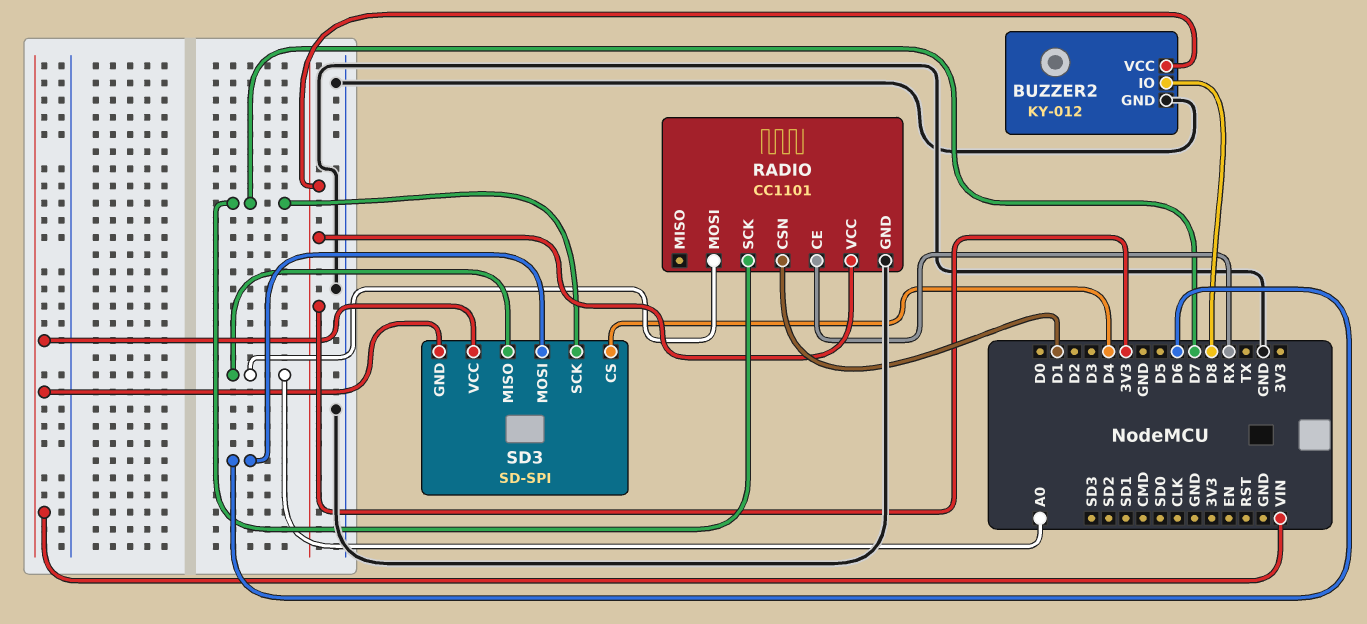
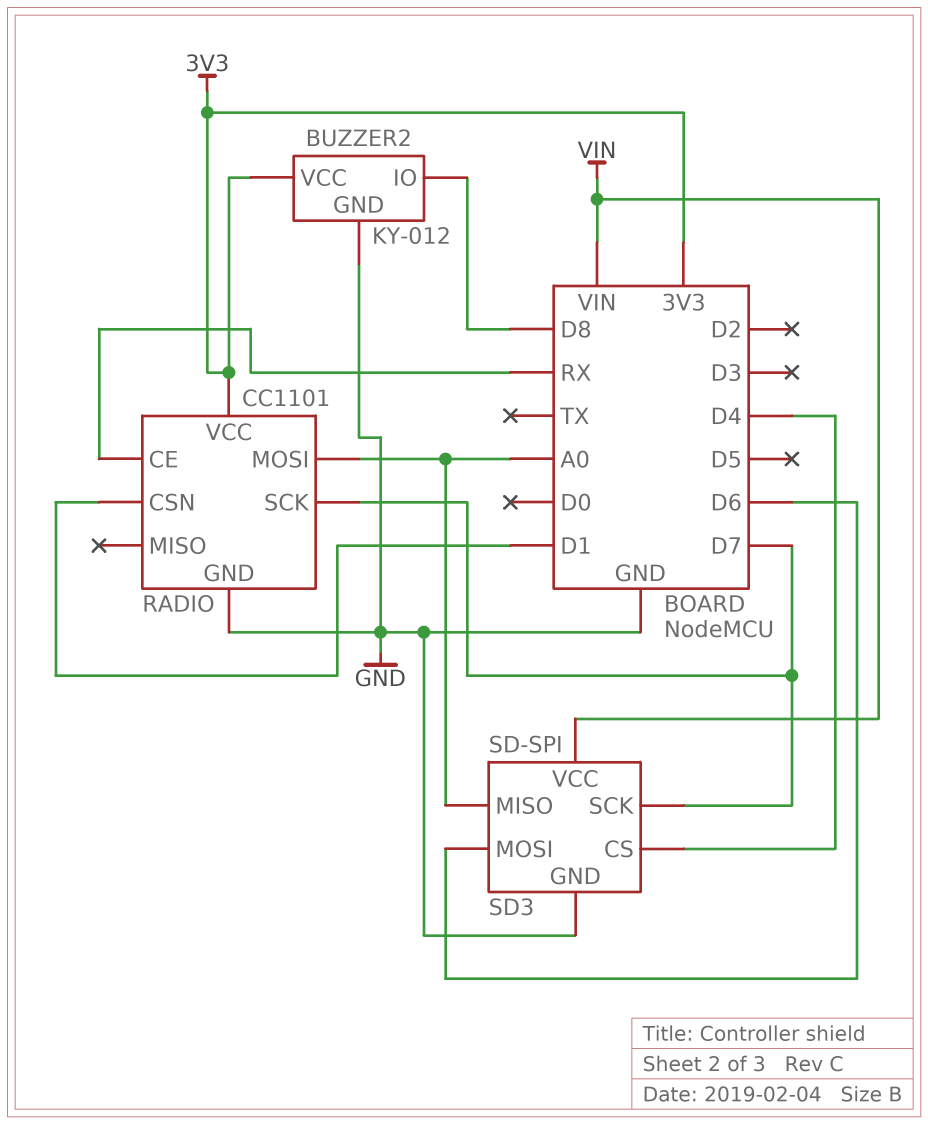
SD3 pin GND: VIN -> GND

